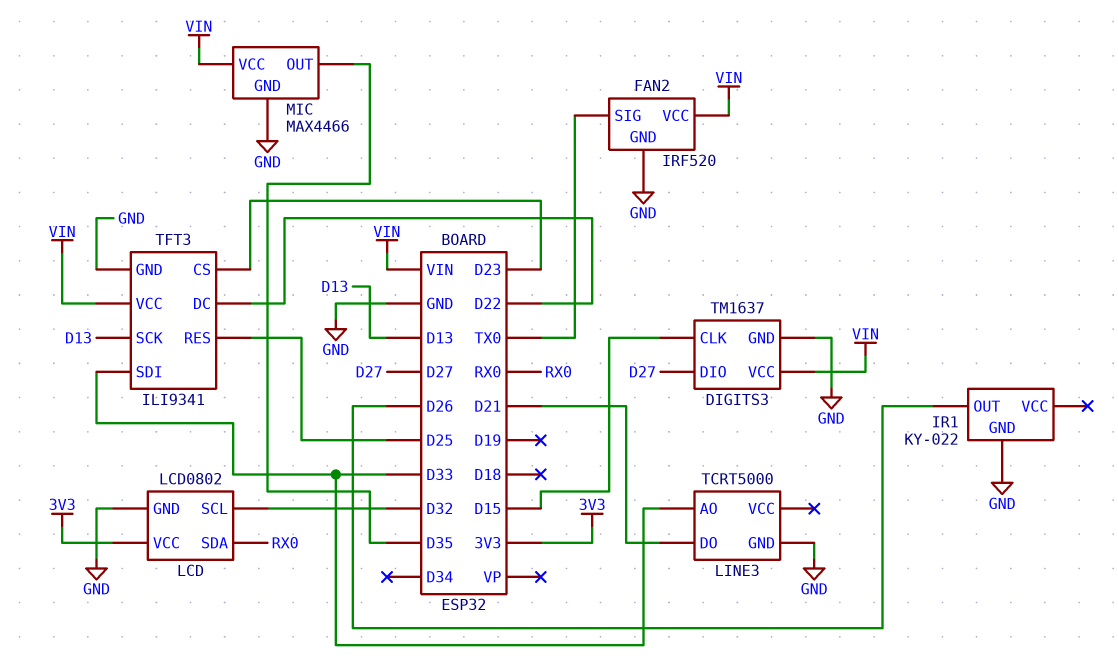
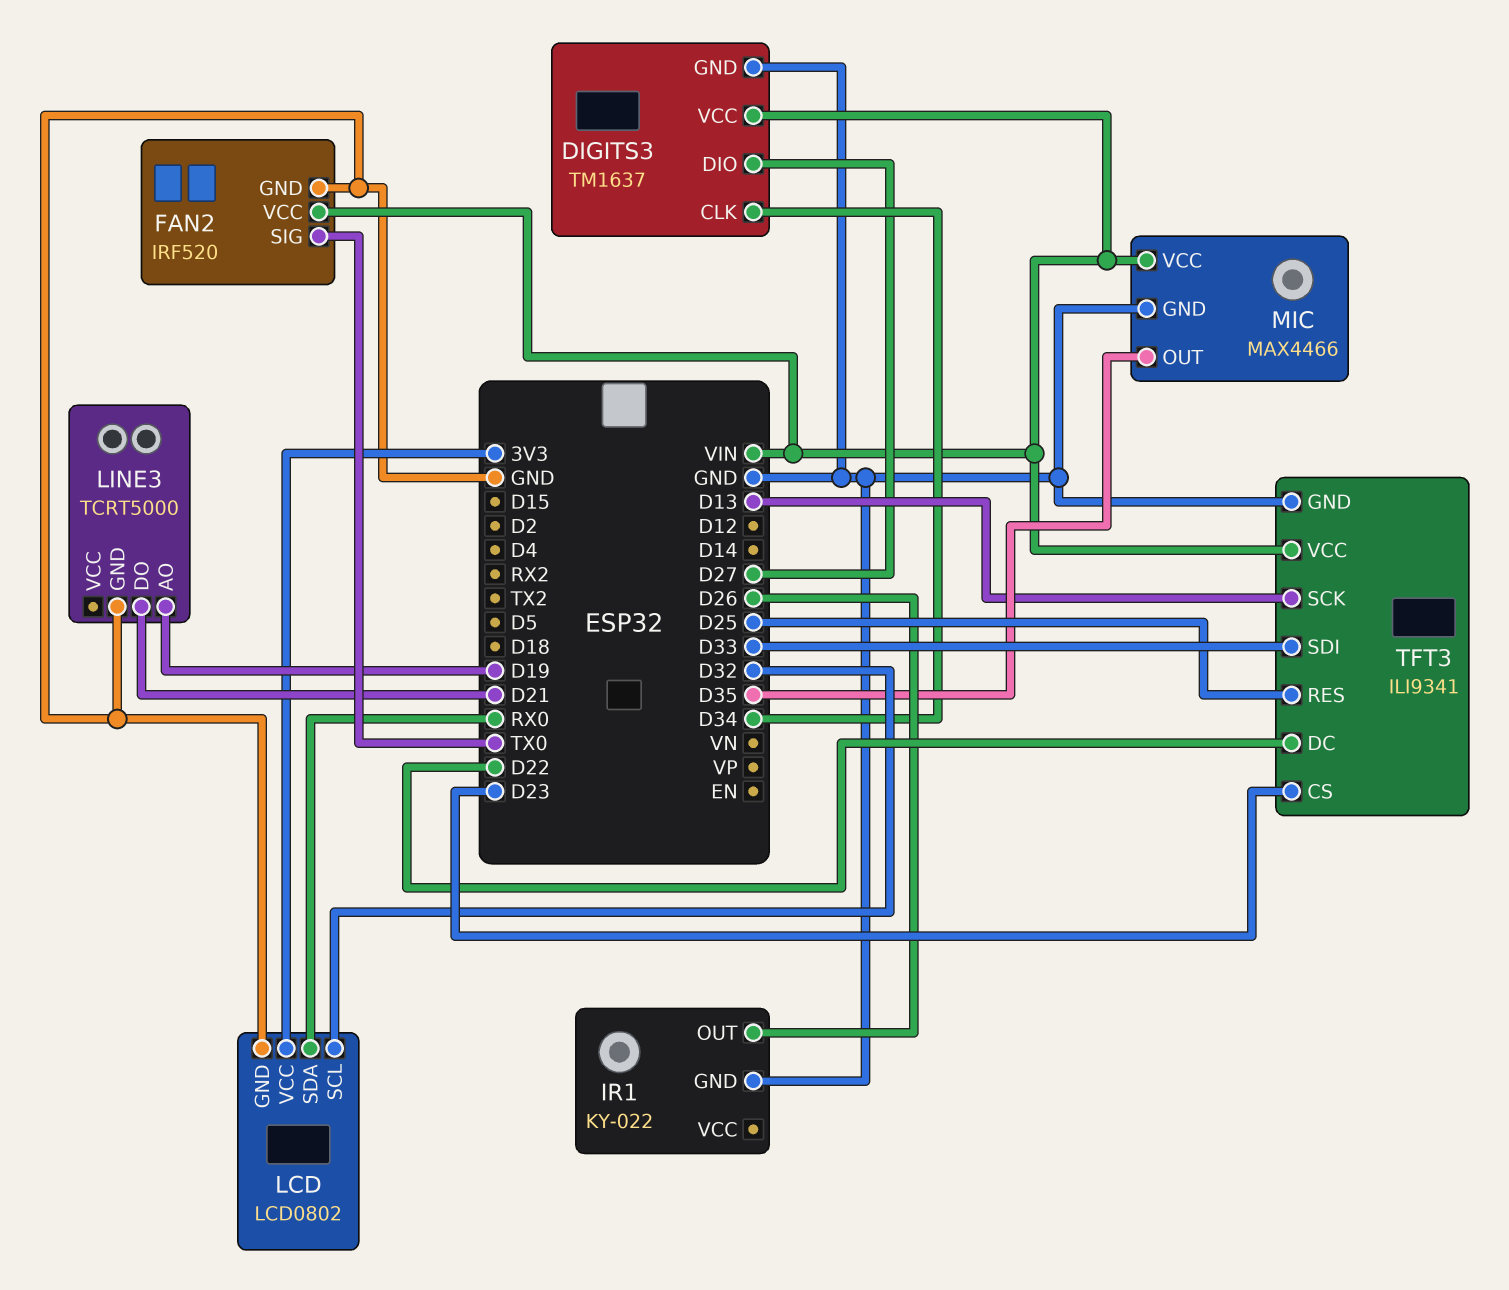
DIGITS3 pin CLK: D15 -> D34
LINE3 pin AO: D33 -> D19

